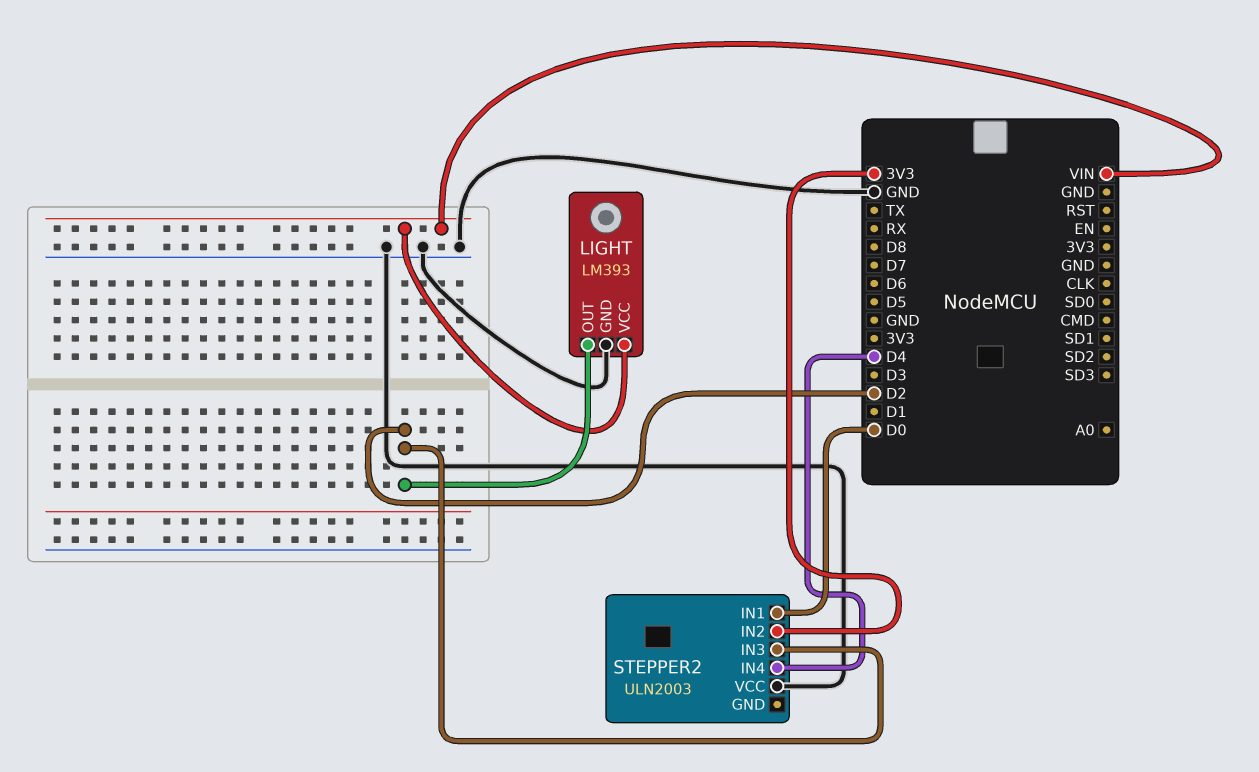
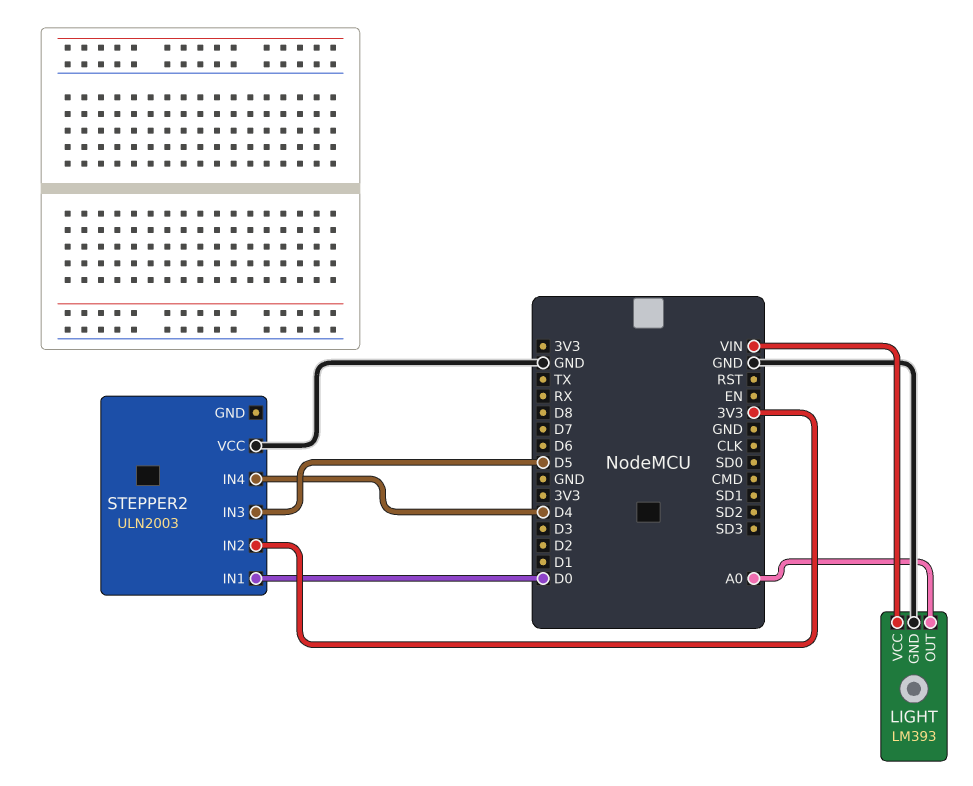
LIGHT pin OUT: D2 -> A0
STEPPER2 pin IN3: D2 -> D5

